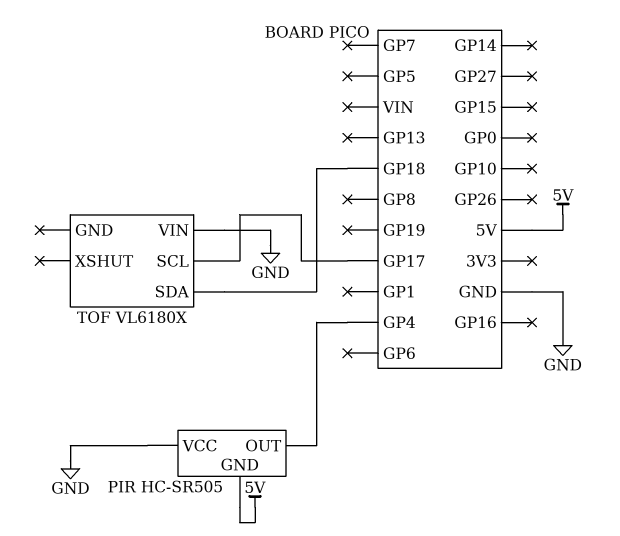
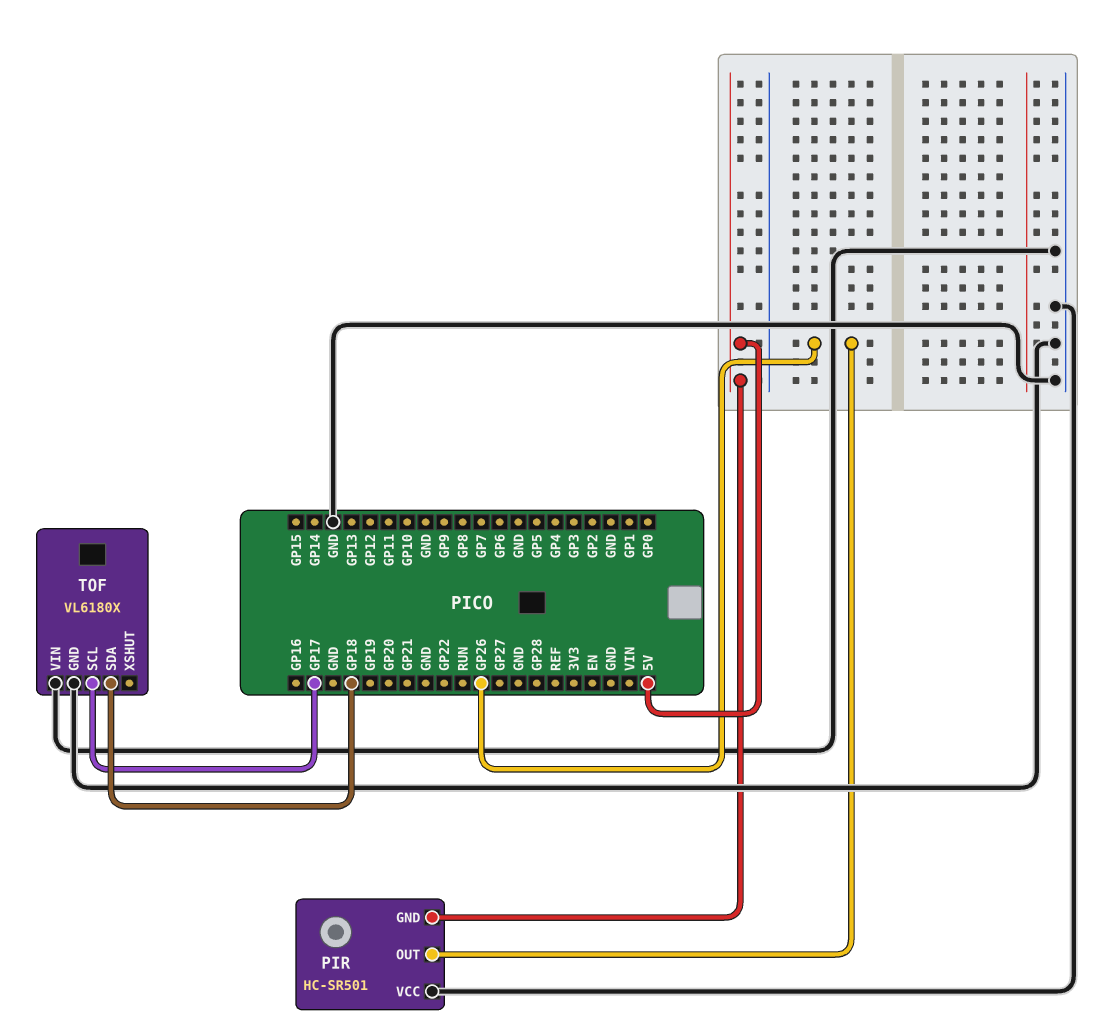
PIR: HC-SR505 -> HC-SR501
PIR pin OUT: GP4 -> GP26
TOF pin GND: none -> GND

